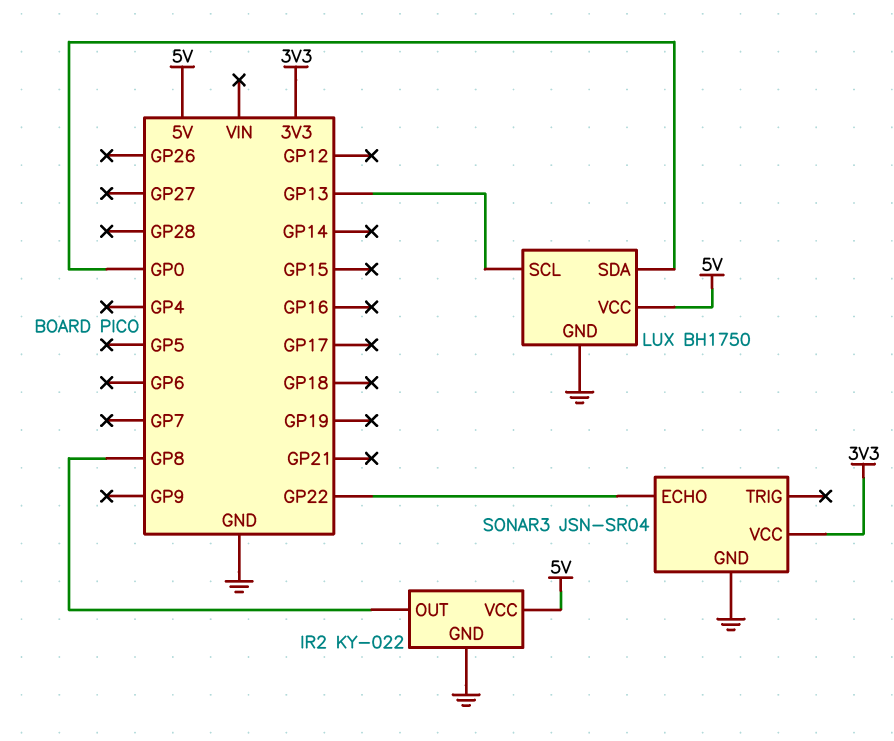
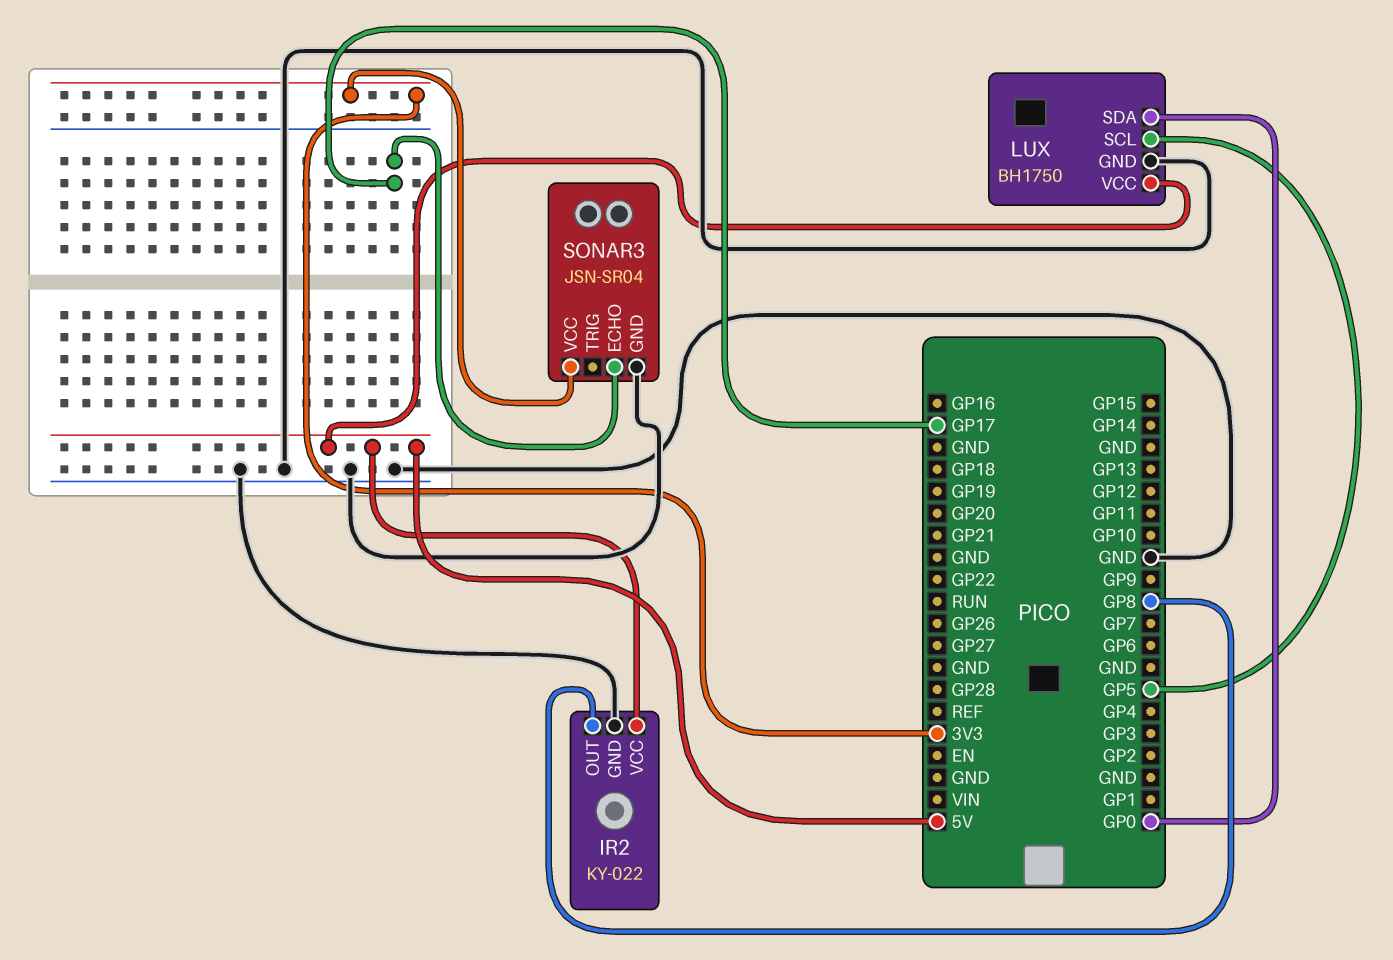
LUX pin SCL: GP13 -> GP5
SONAR3 pin ECHO: GP22 -> GP17

